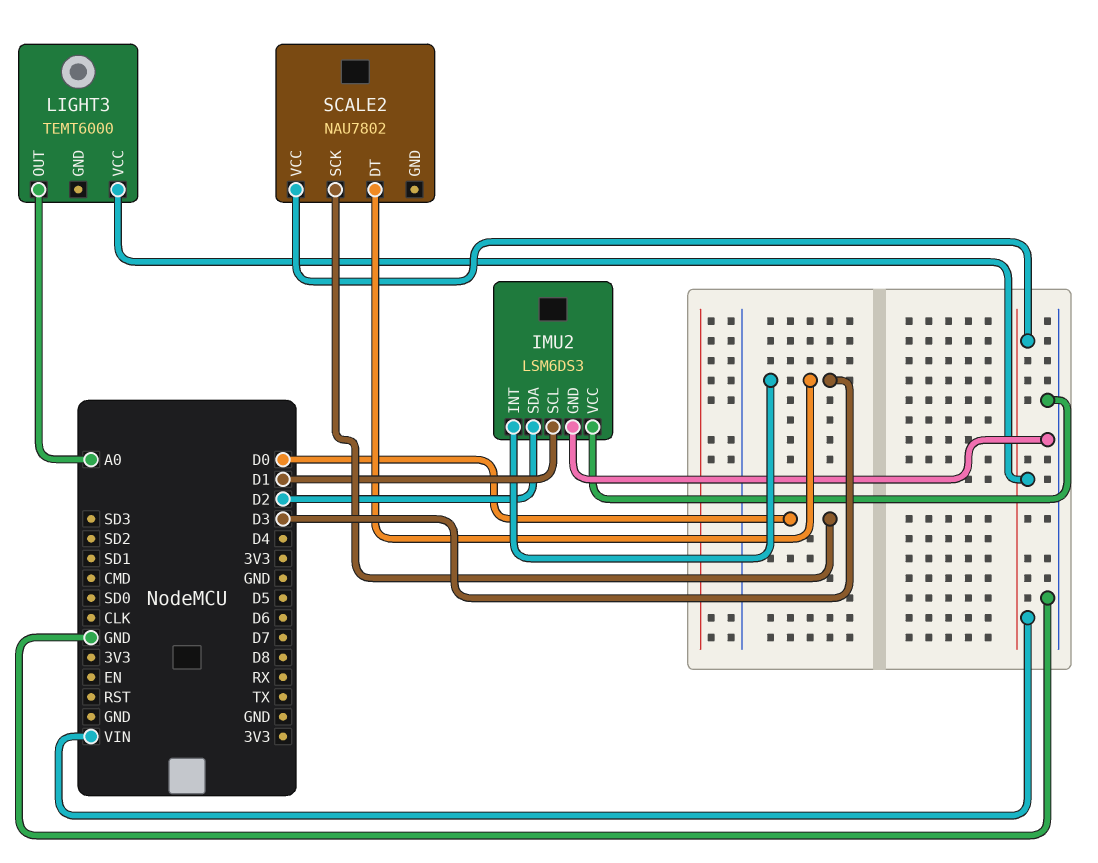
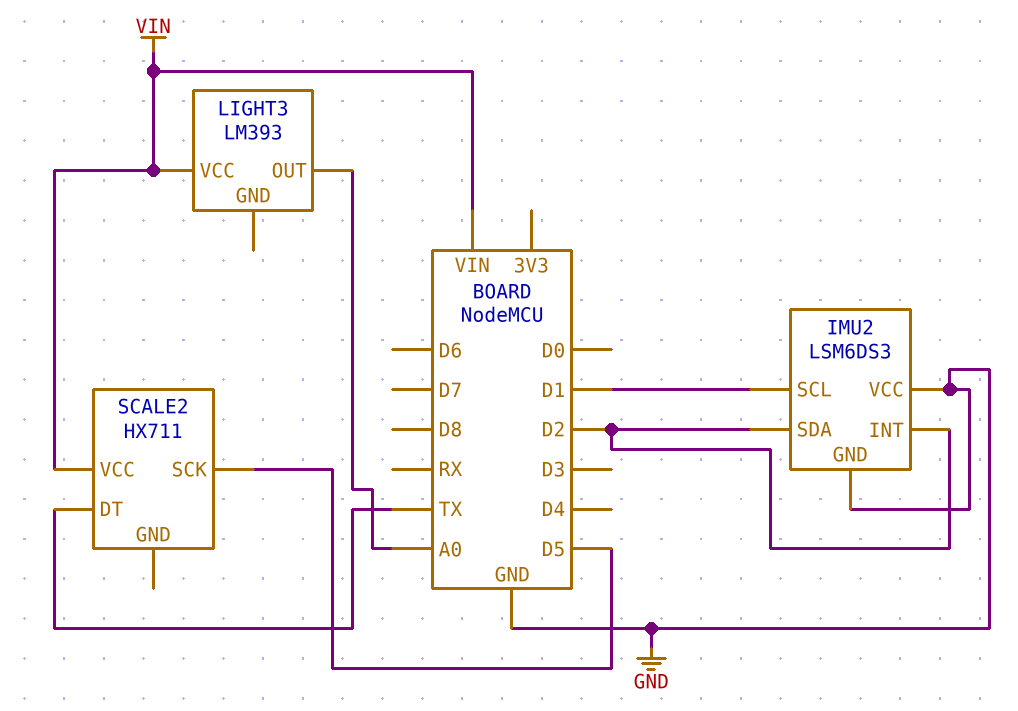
IMU2 pin INT: D3 -> D2
LIGHT3: TEMT6000 -> LM393
SCALE2: NAU7802 -> HX711
SCALE2 pin DT: D3 -> TX
SCALE2 pin SCK: D0 -> D5

